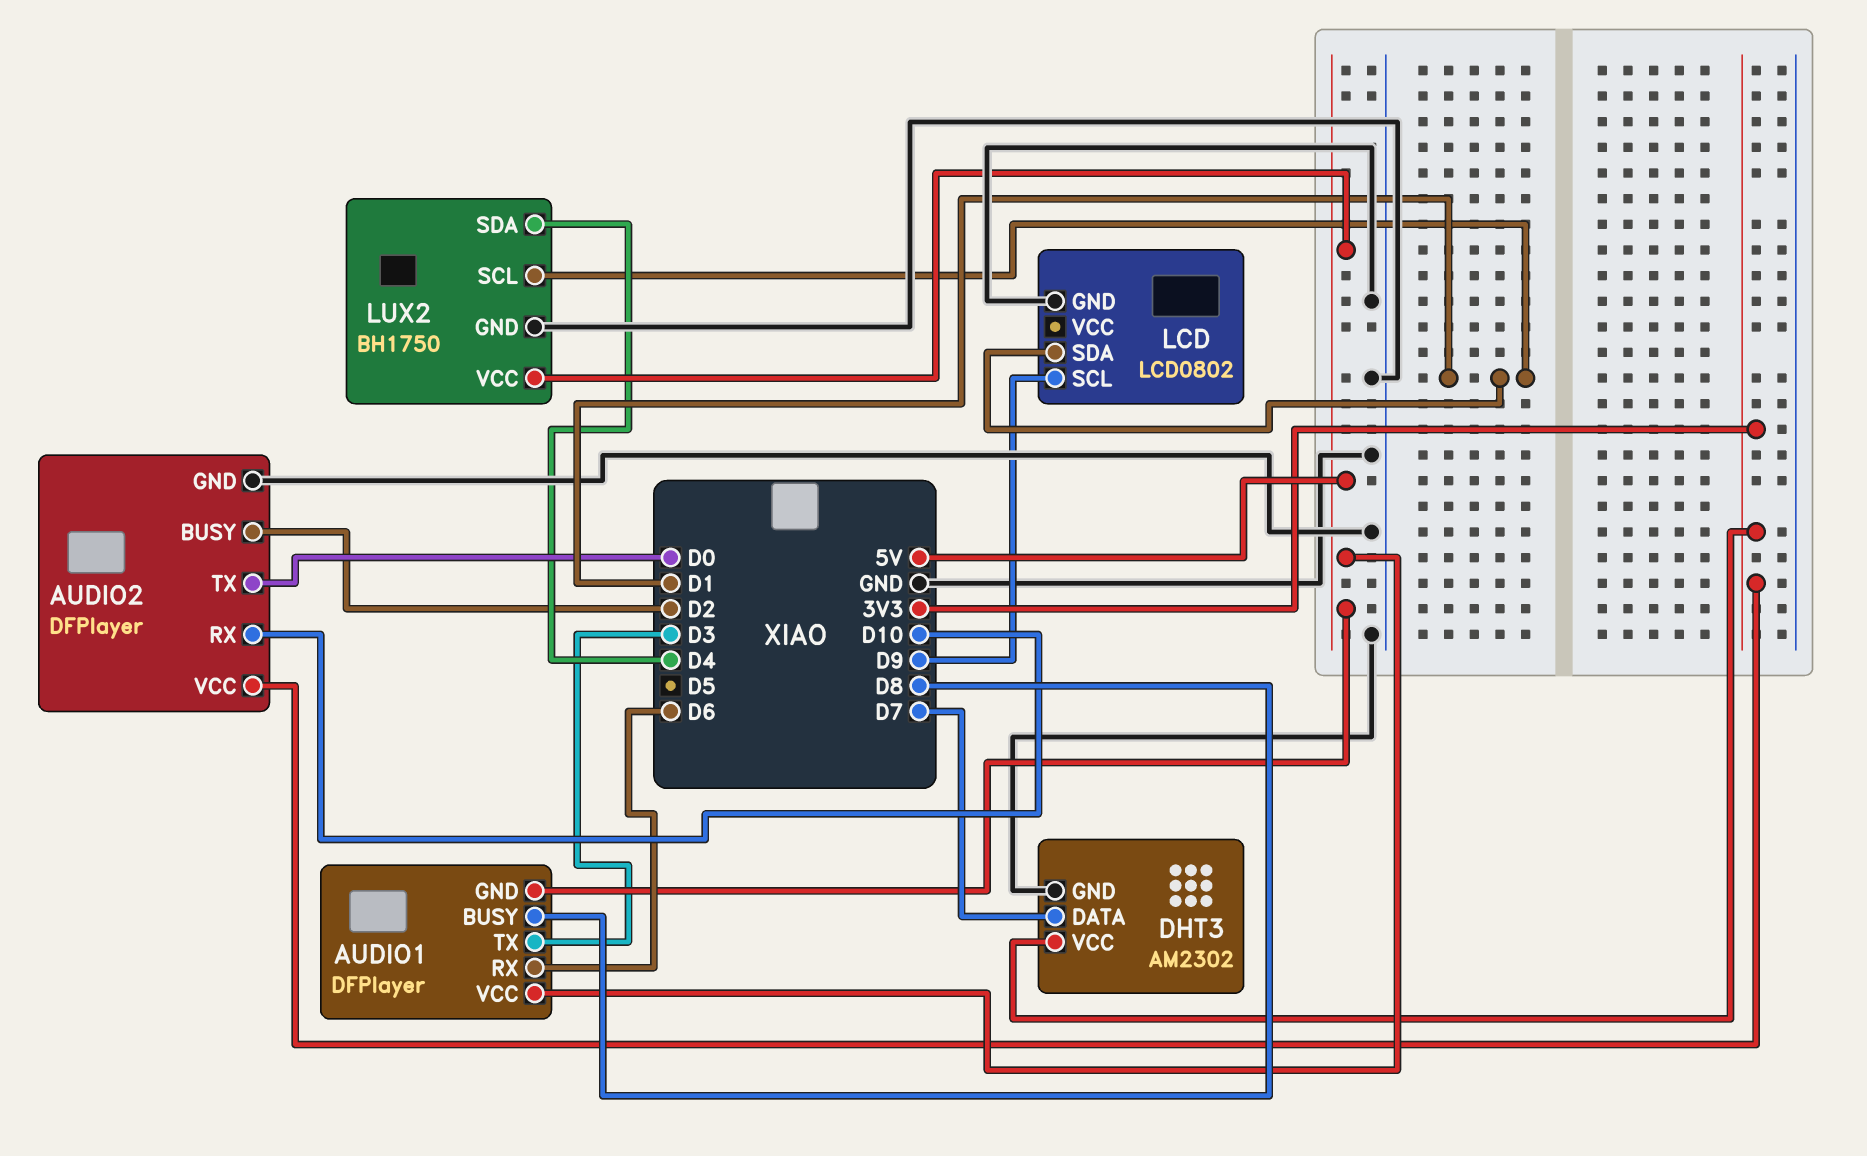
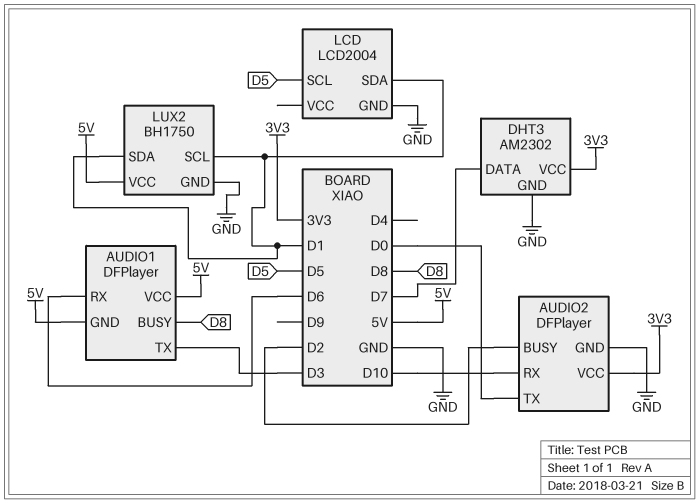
LCD: LCD0802 -> LCD2004
LCD pin SCL: D9 -> D5
LUX2 pin SDA: D4 -> D1

